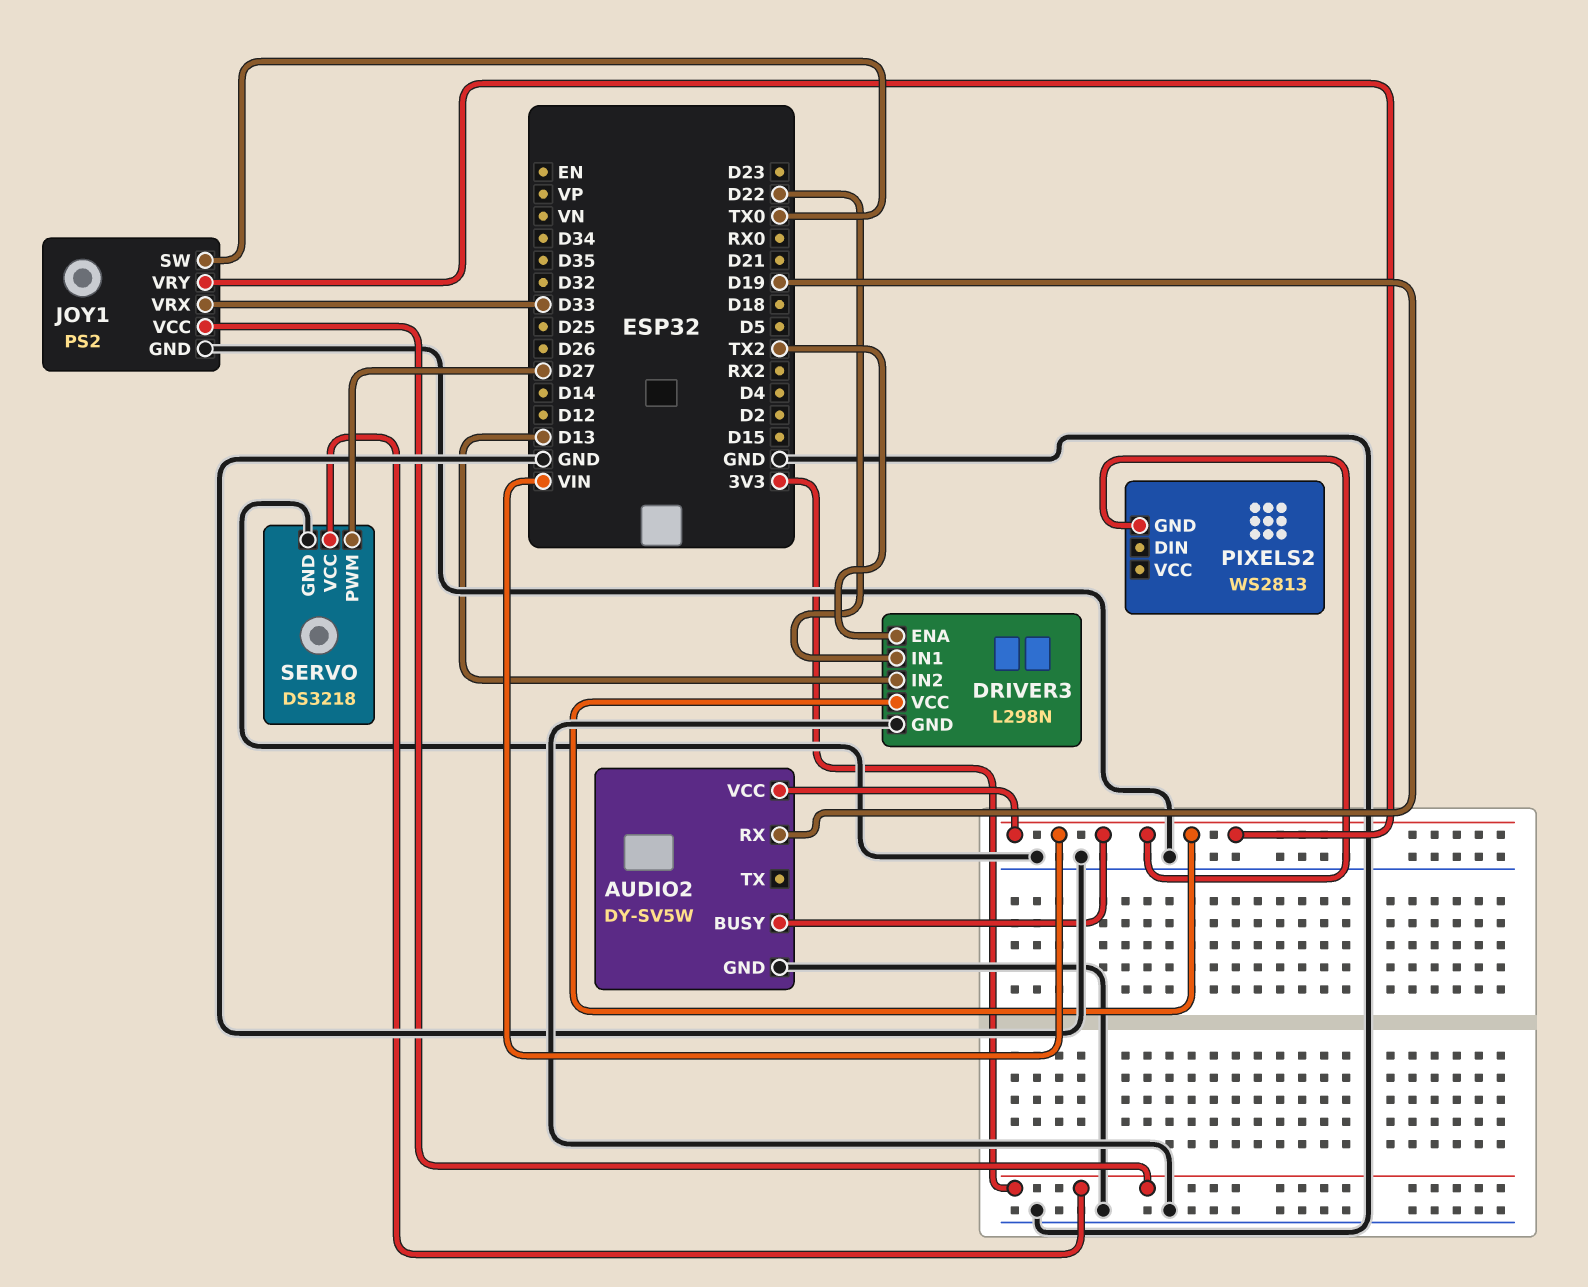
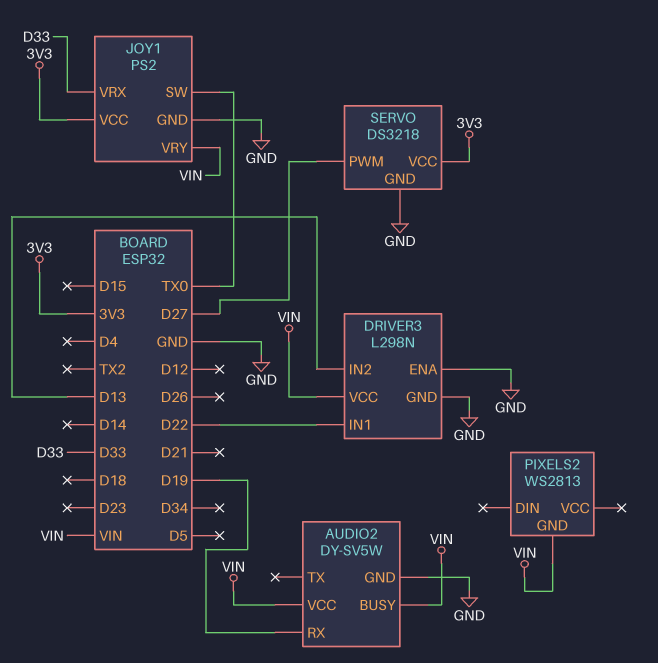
DRIVER3 pin ENA: TX2 -> GND

